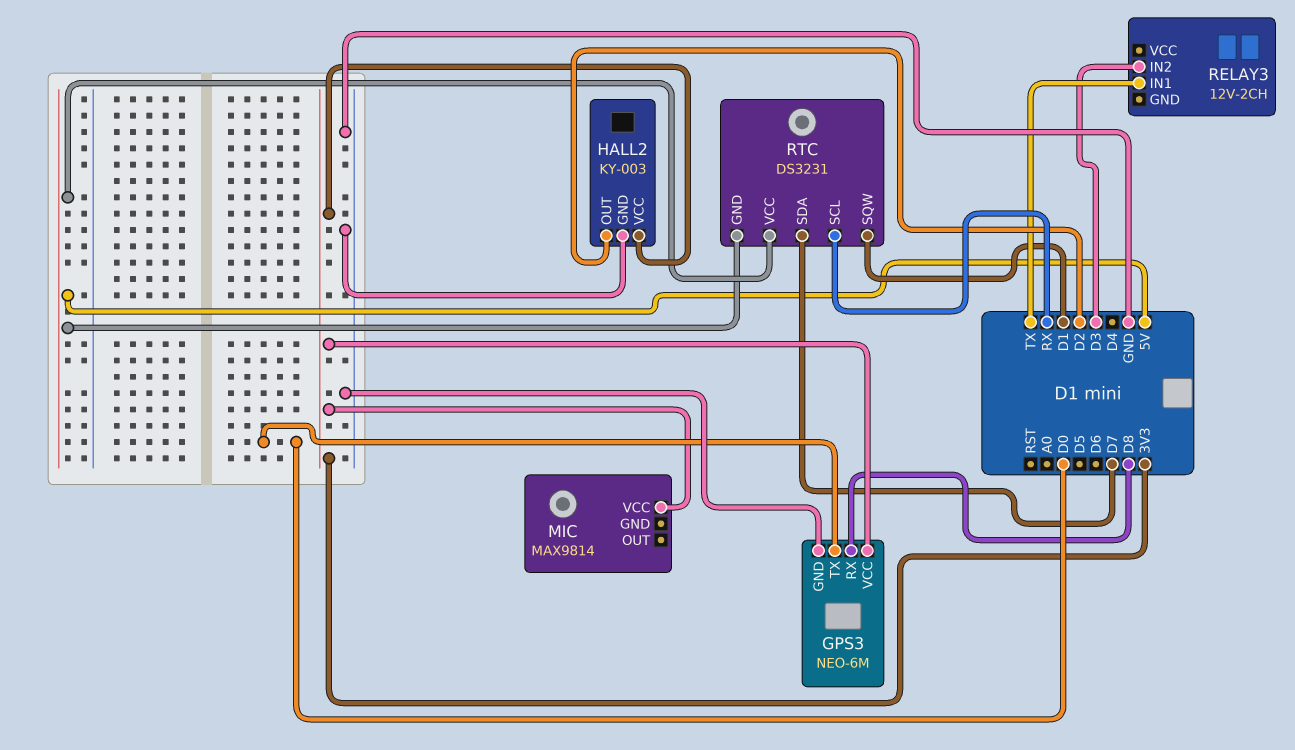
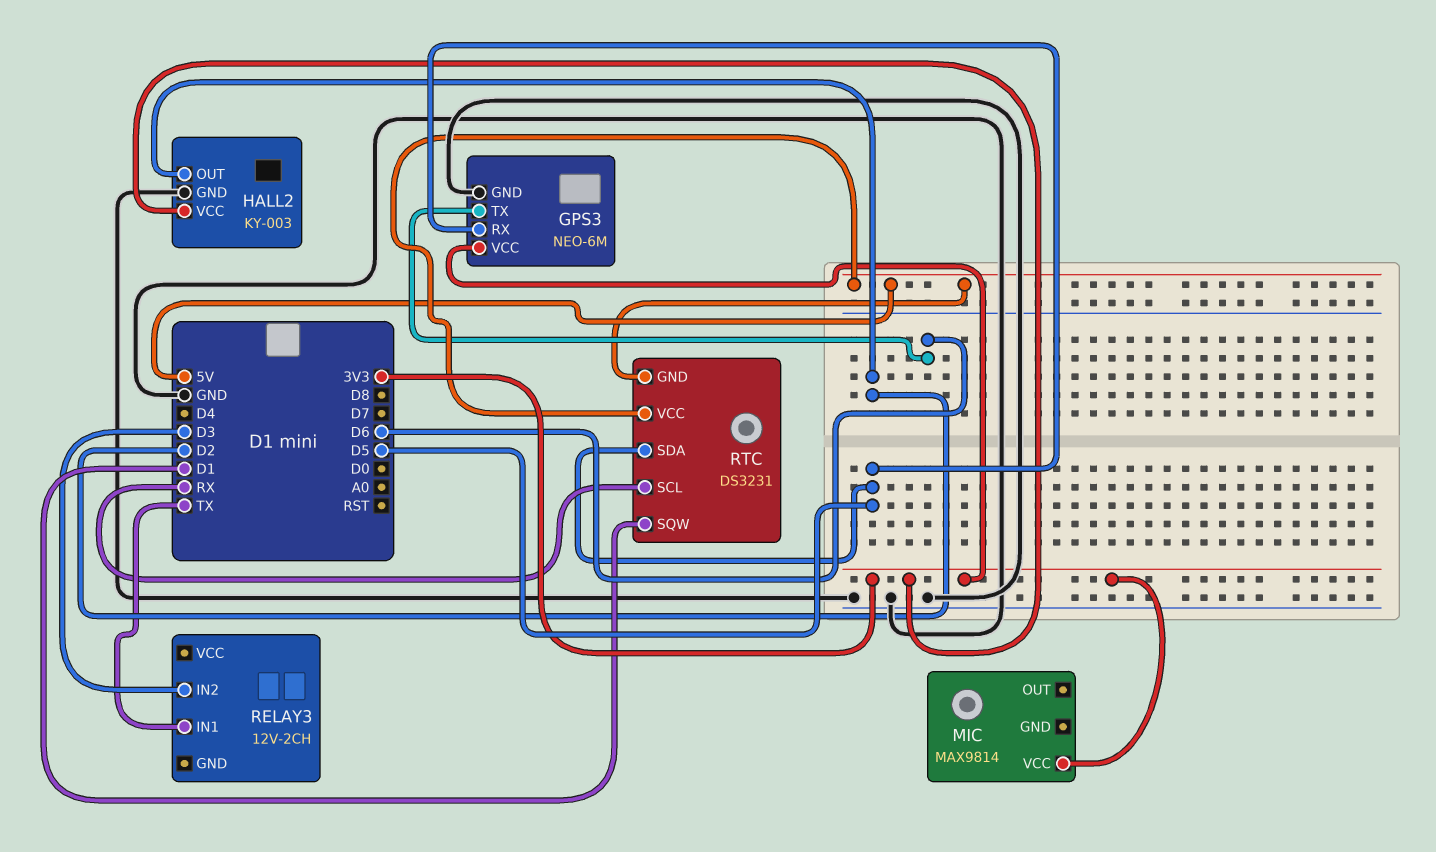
GPS3 pin RX: D8 -> D5
GPS3 pin TX: D0 -> D6
RTC pin SDA: D7 -> D5

